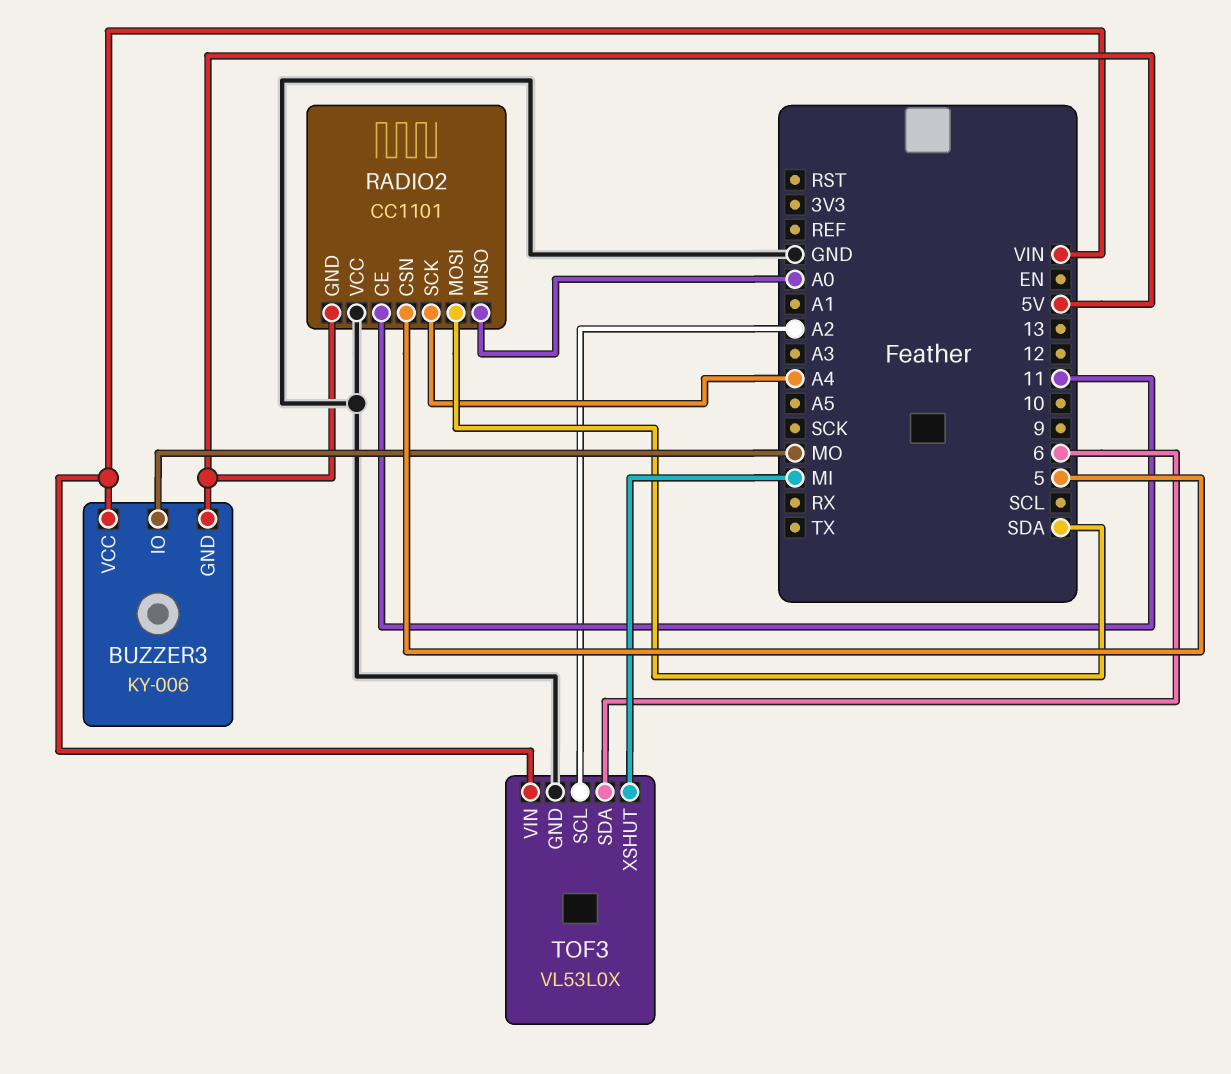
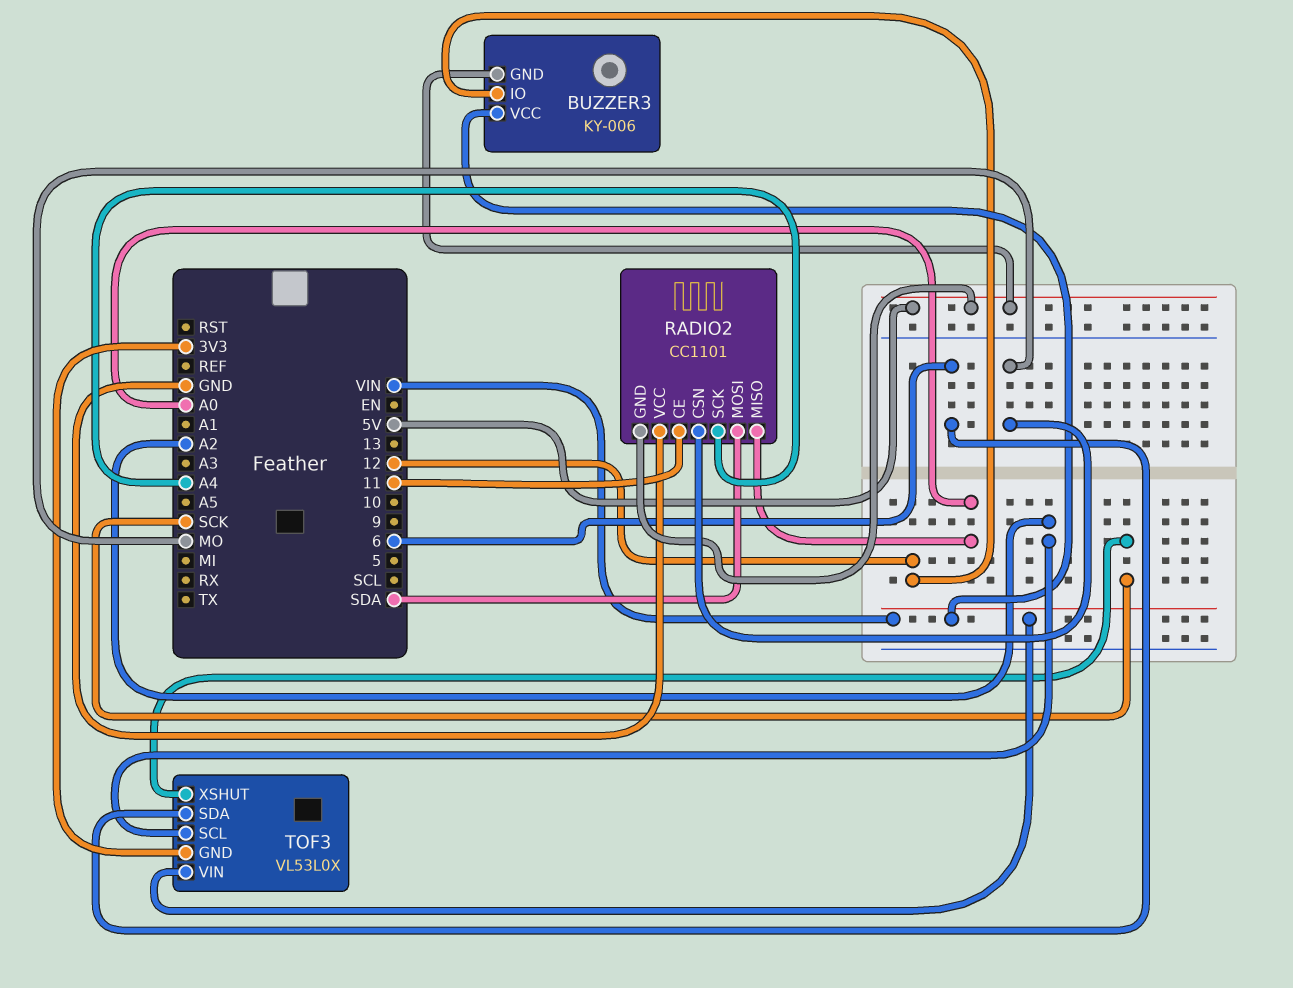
BUZZER3 pin IO: MO -> 12
RADIO2 pin CSN: 5 -> MO
TOF3 pin GND: GND -> 3V3
TOF3 pin XSHUT: MI -> SCK

